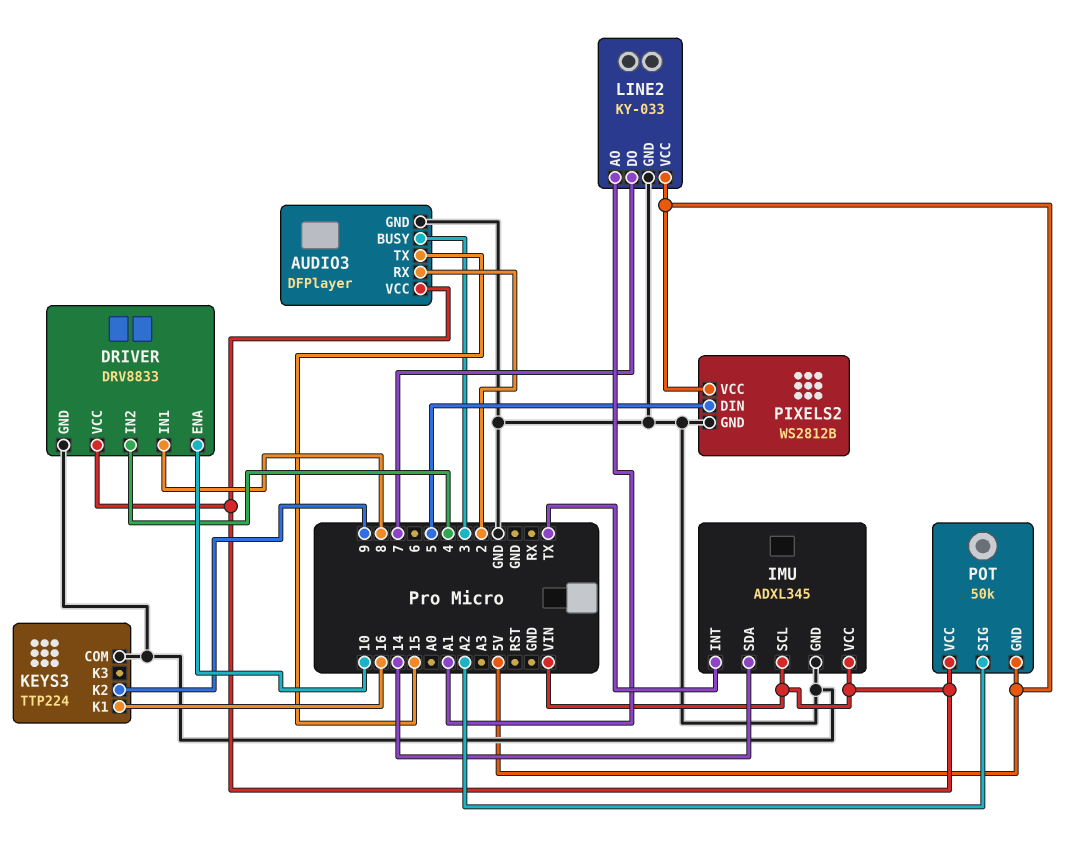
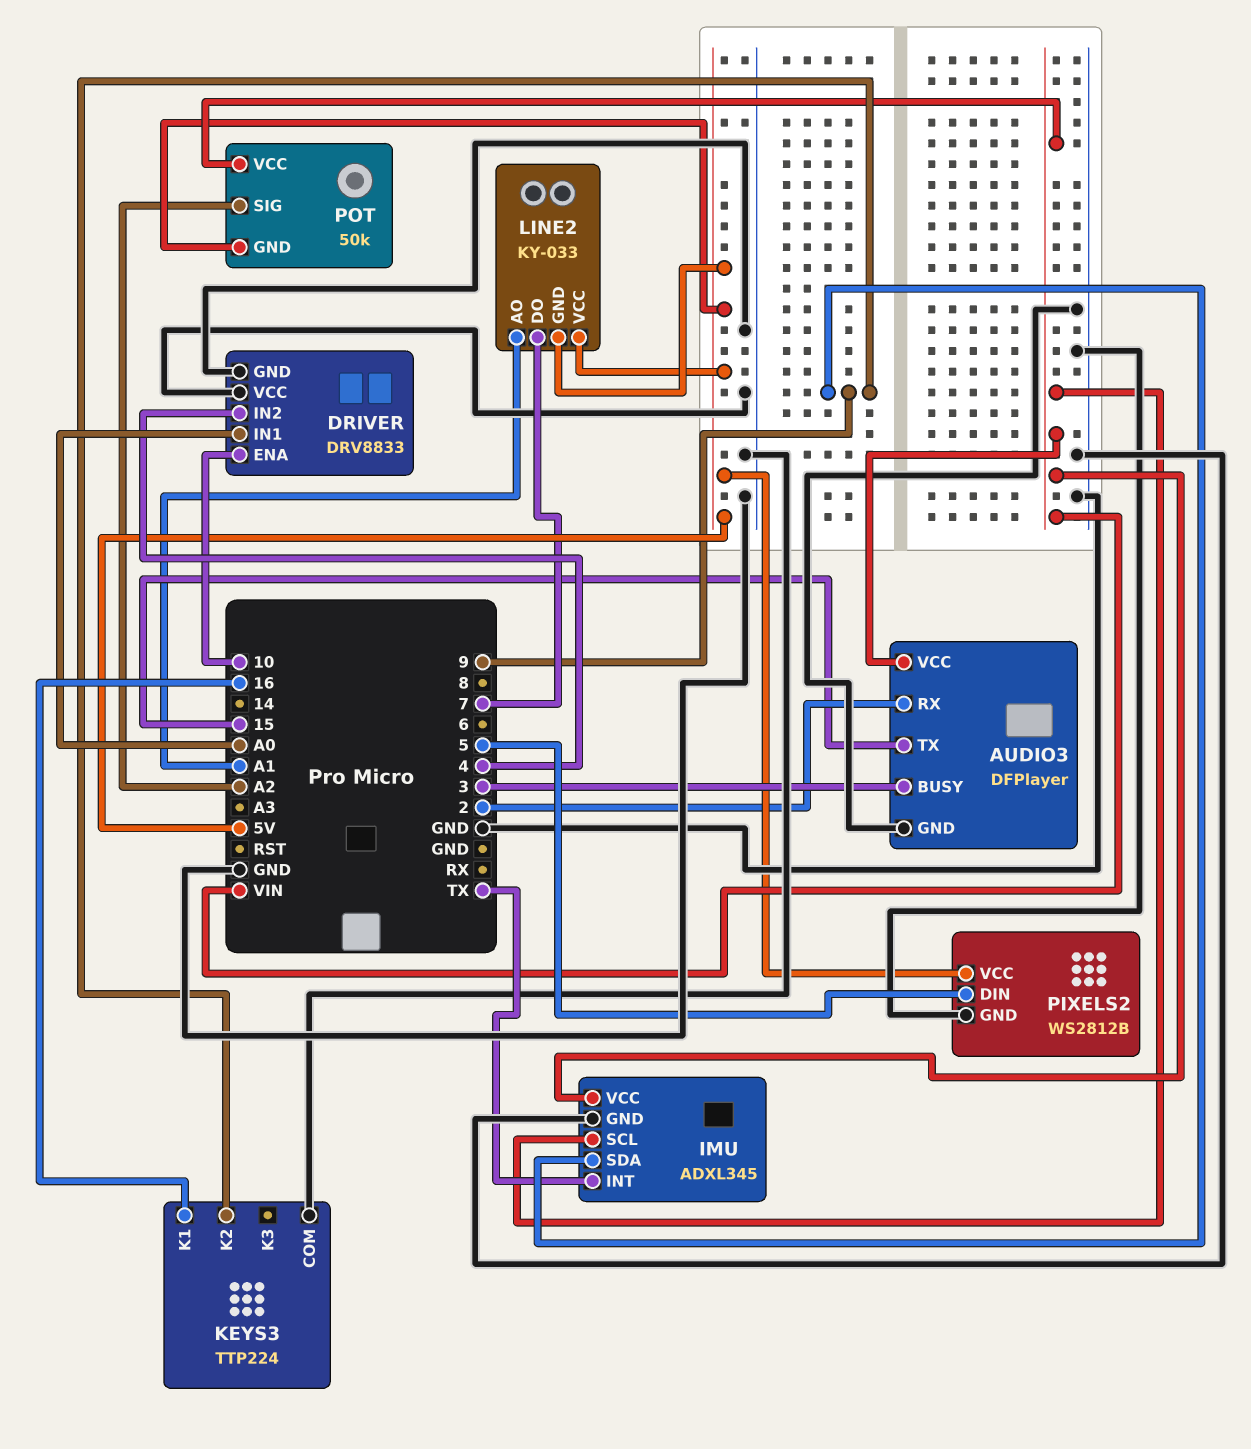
DRIVER pin IN1: 8 -> A0
DRIVER pin VCC: VIN -> GND
IMU pin SDA: 14 -> 9
LINE2 pin GND: GND -> 5V

